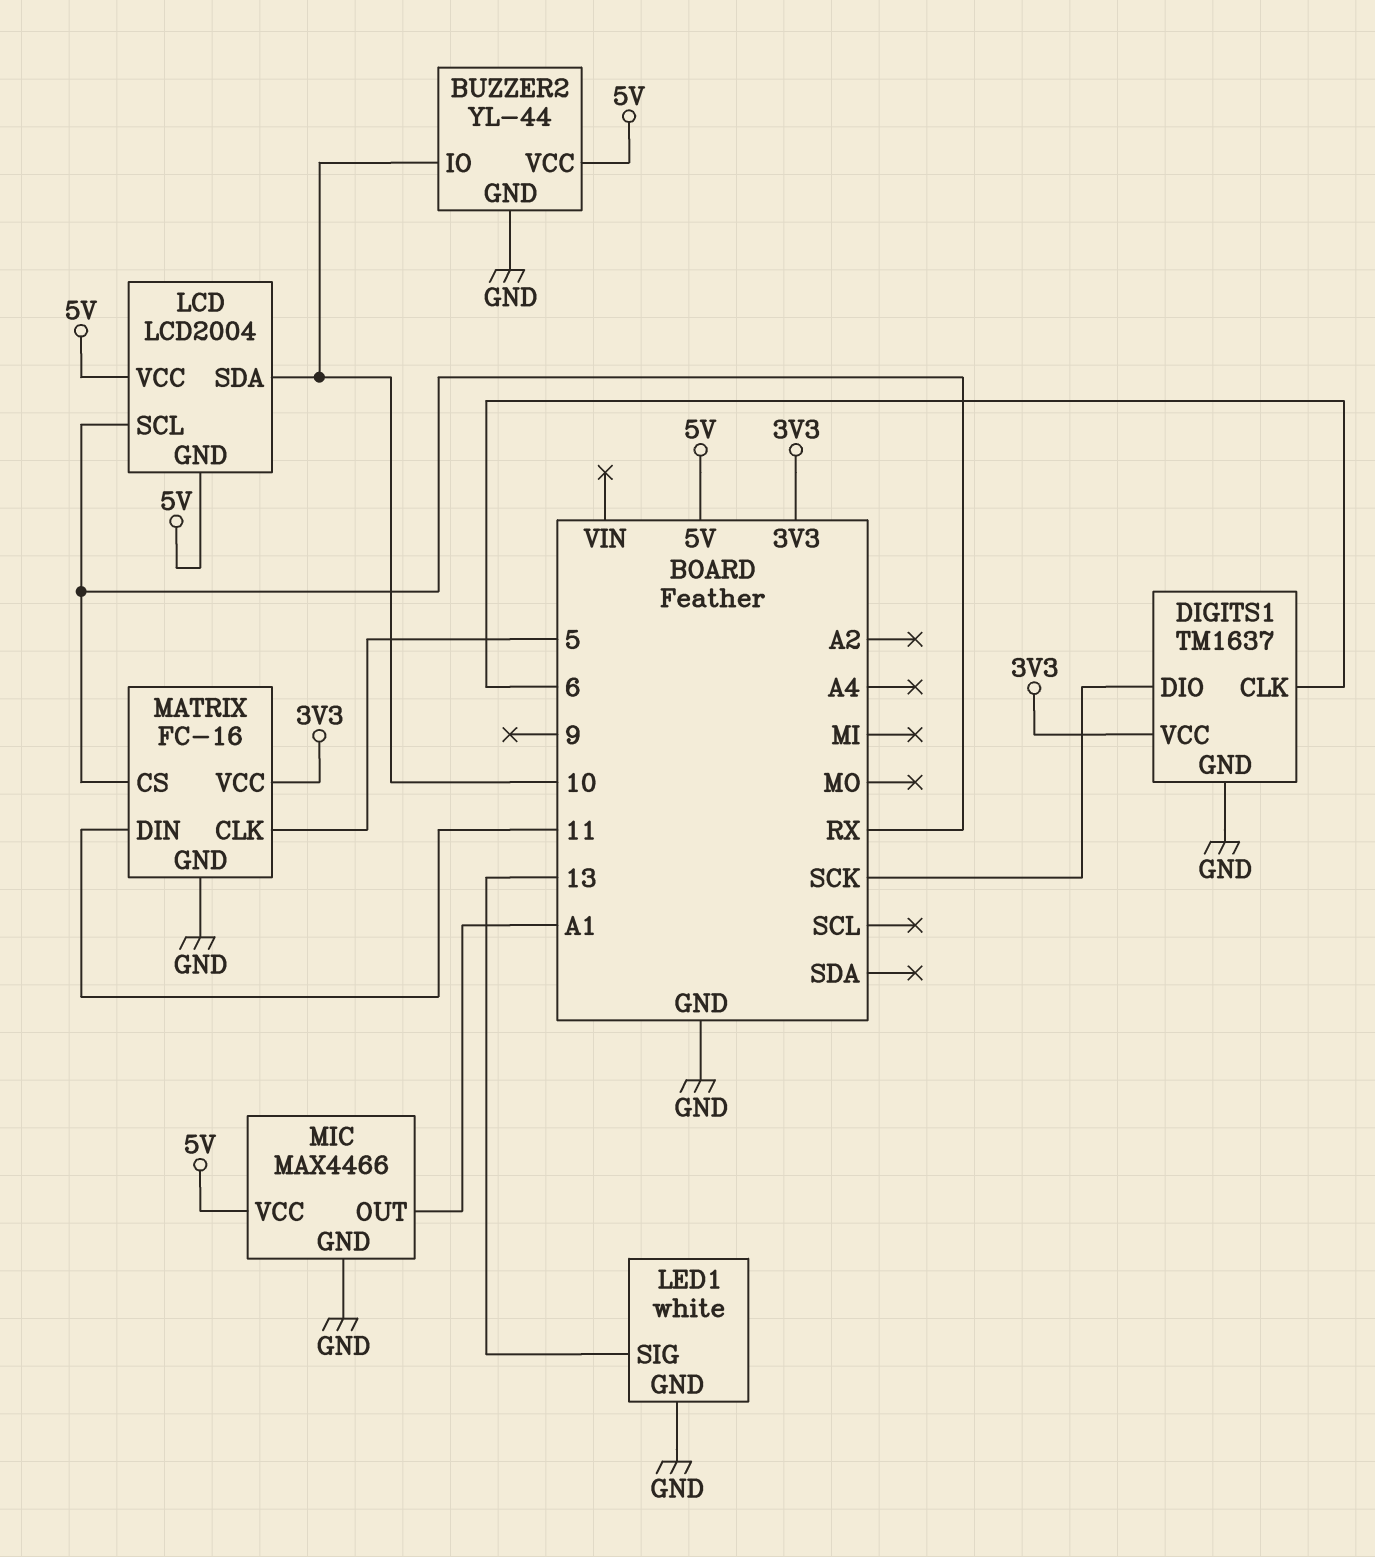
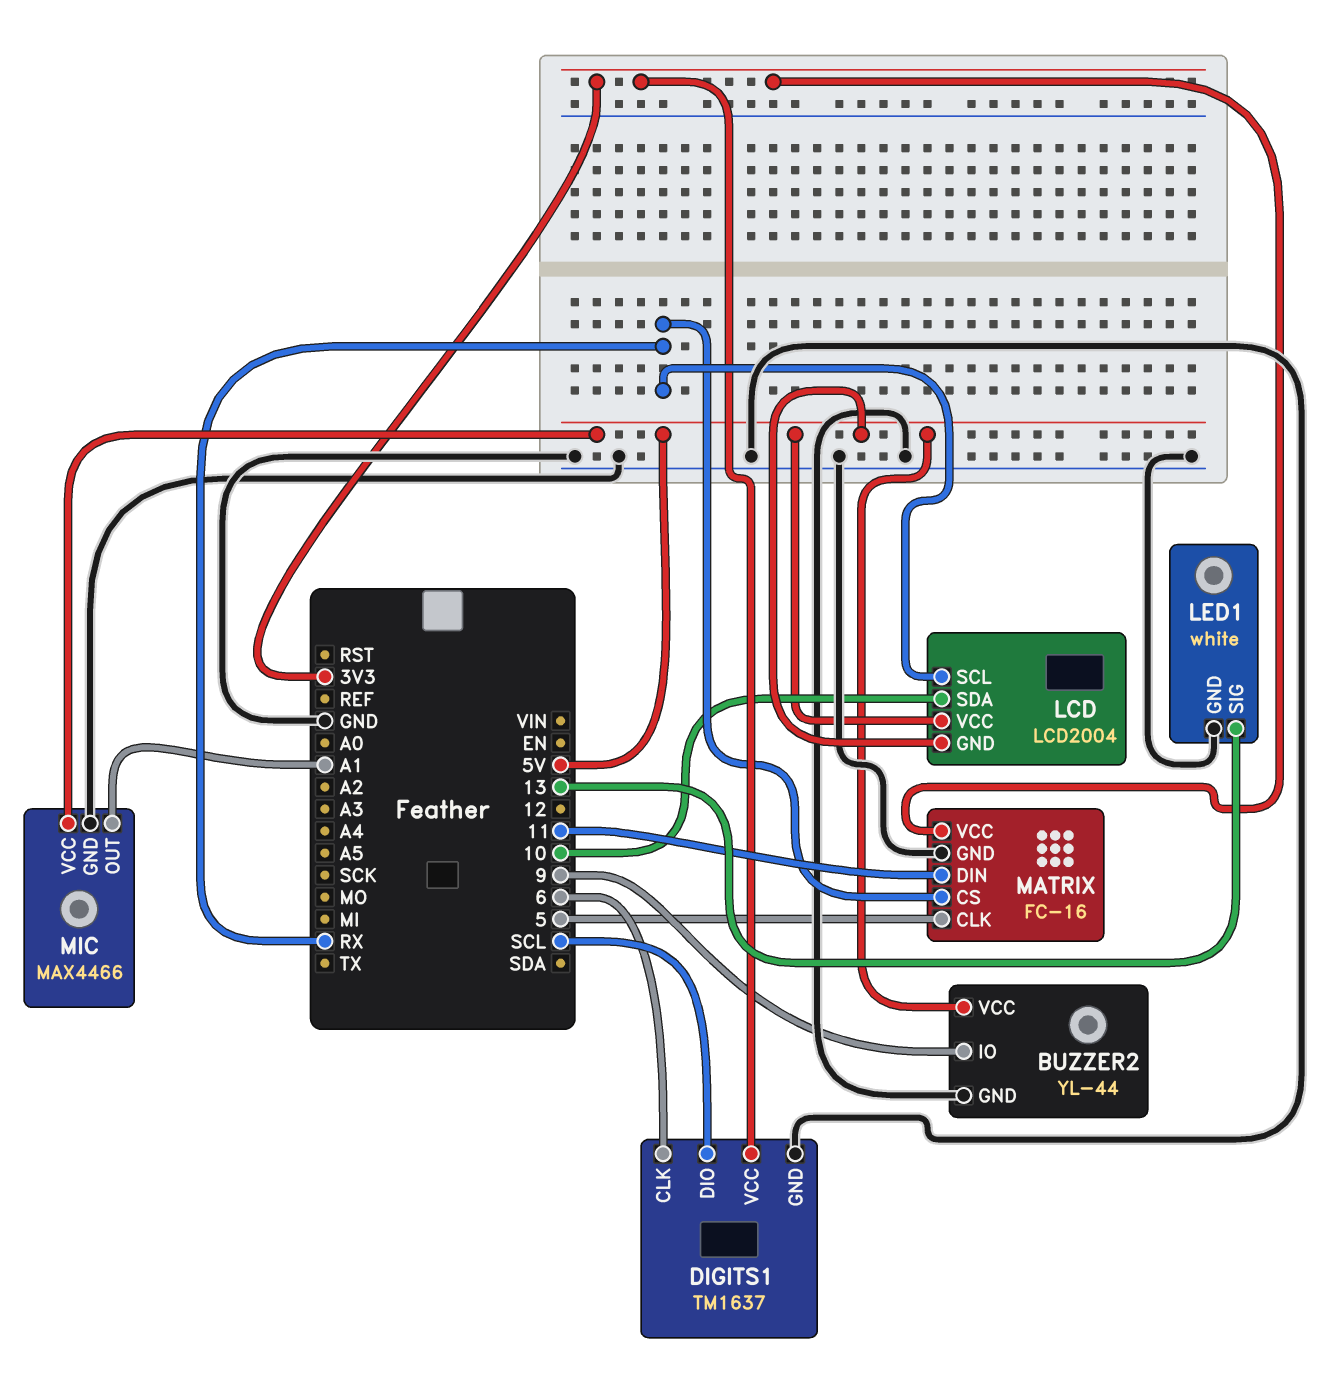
BUZZER2 pin IO: 10 -> 9
DIGITS1 pin DIO: SCK -> SCL

